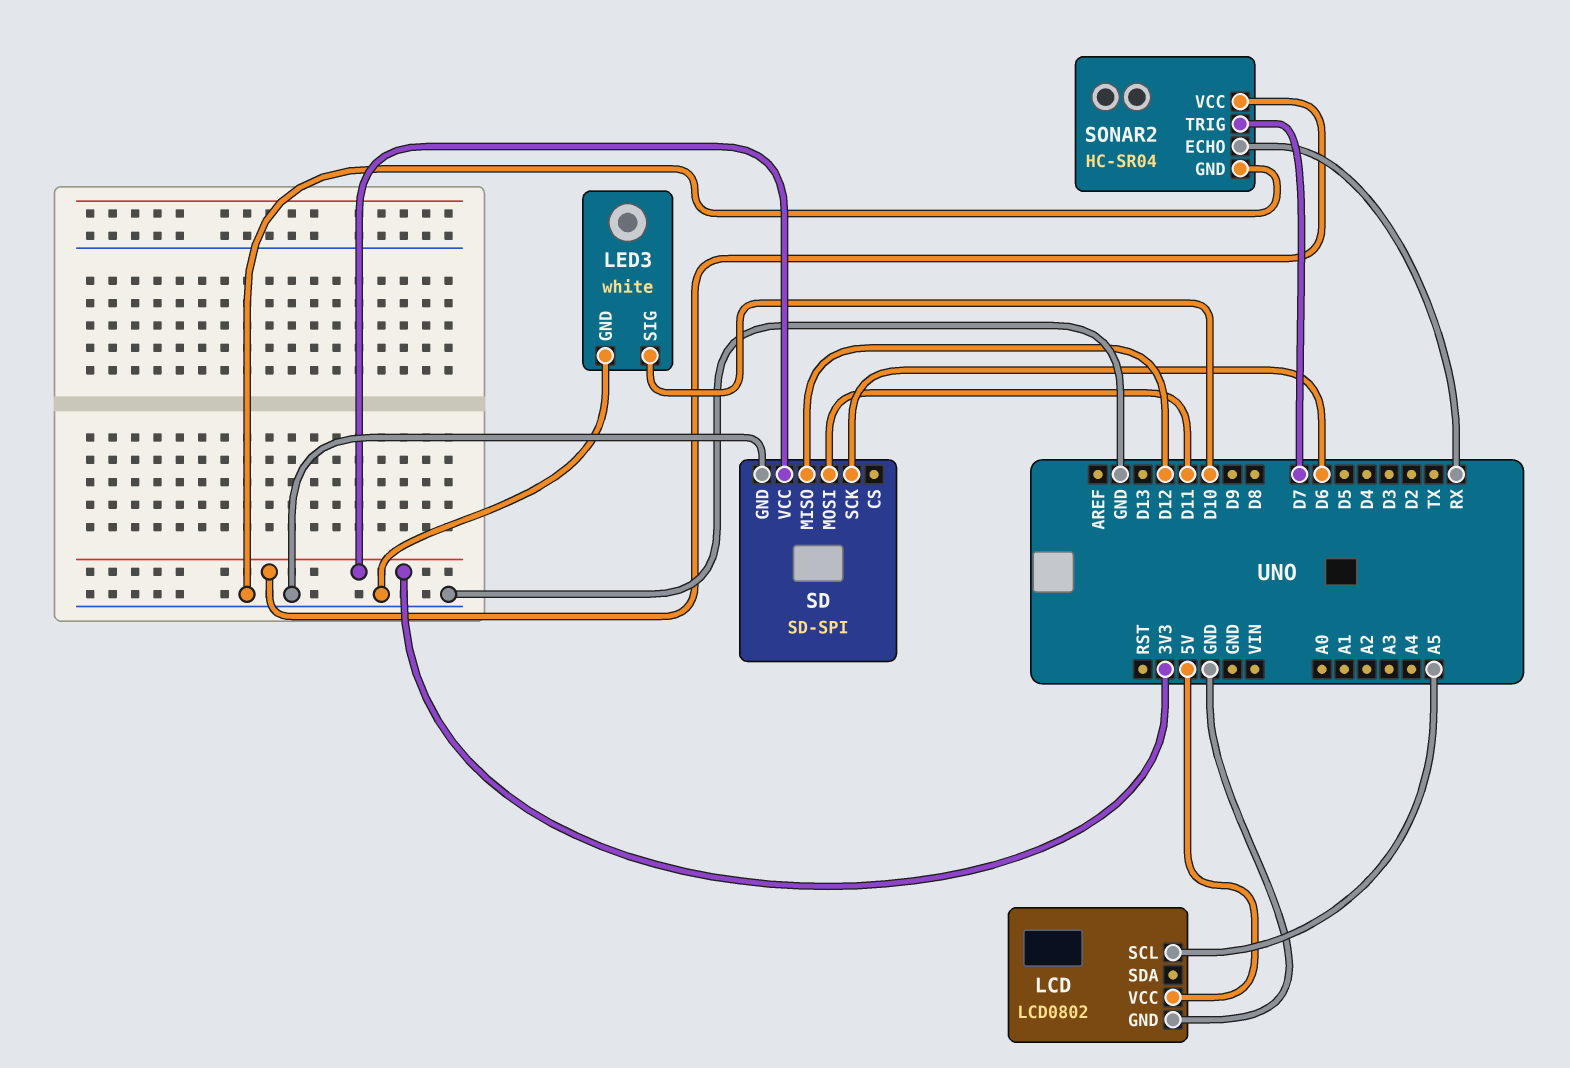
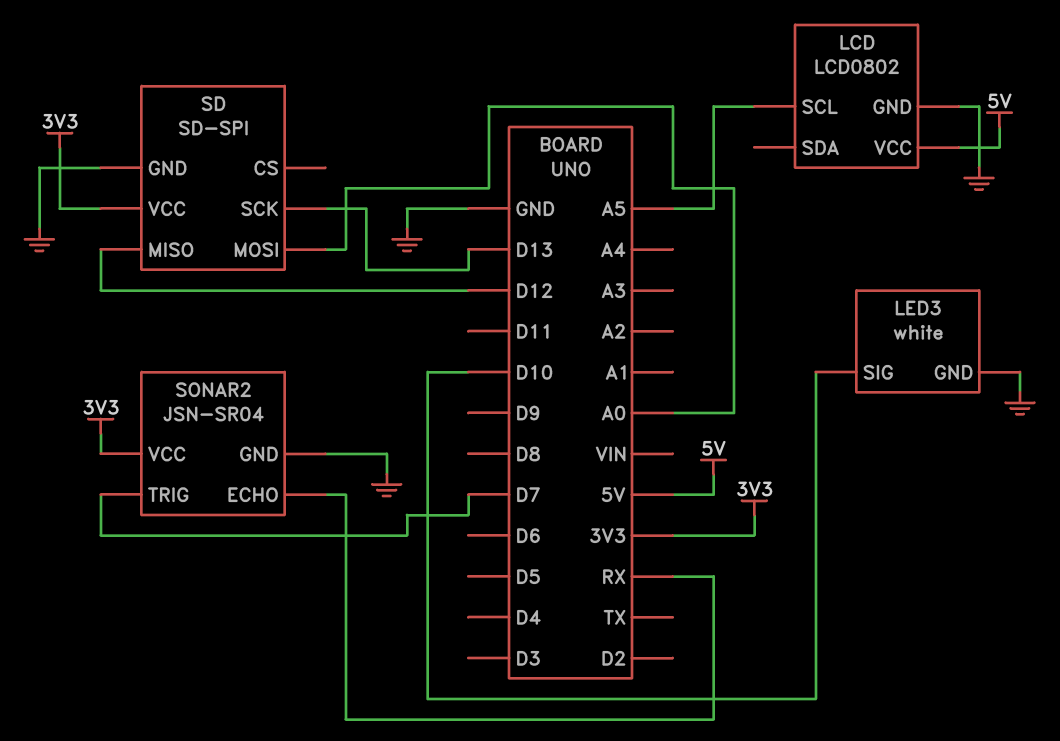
SD pin MOSI: D11 -> A0
SD pin SCK: D6 -> D13
SONAR2: HC-SR04 -> JSN-SR04

